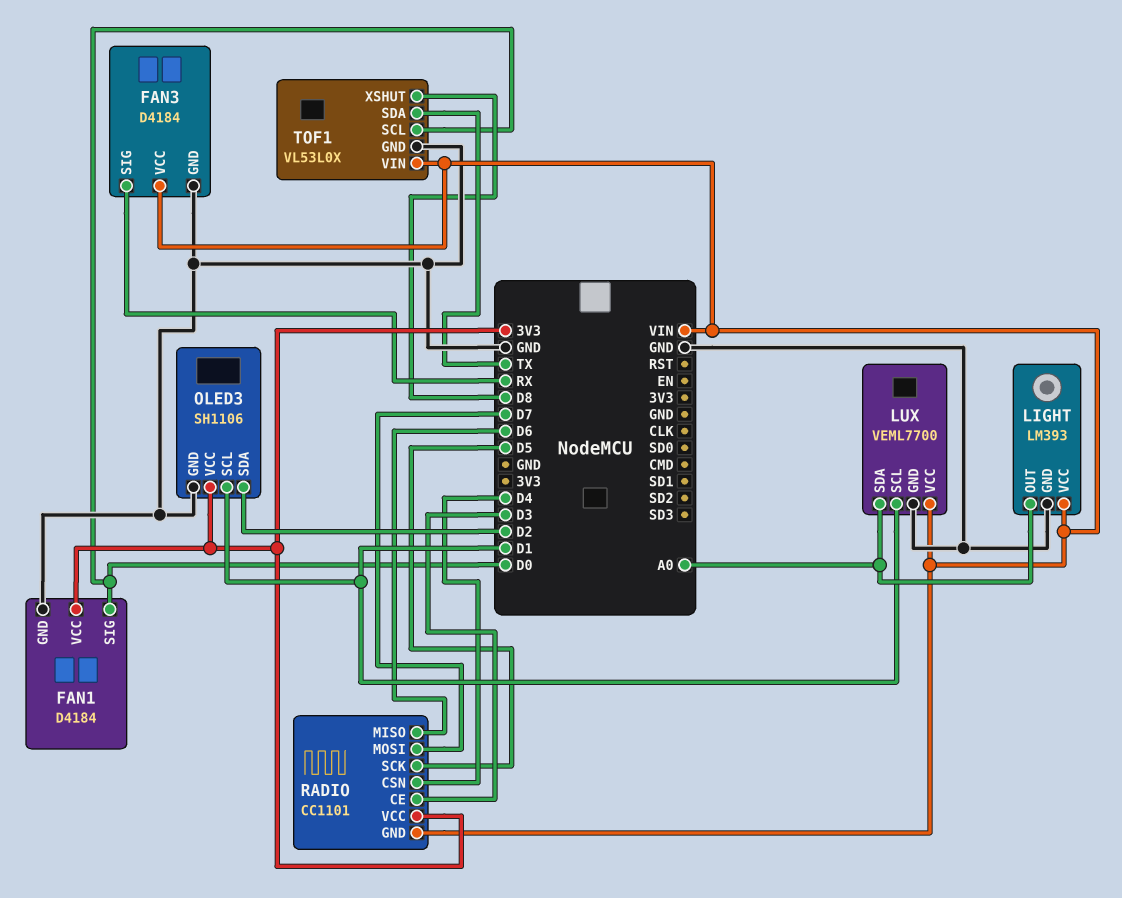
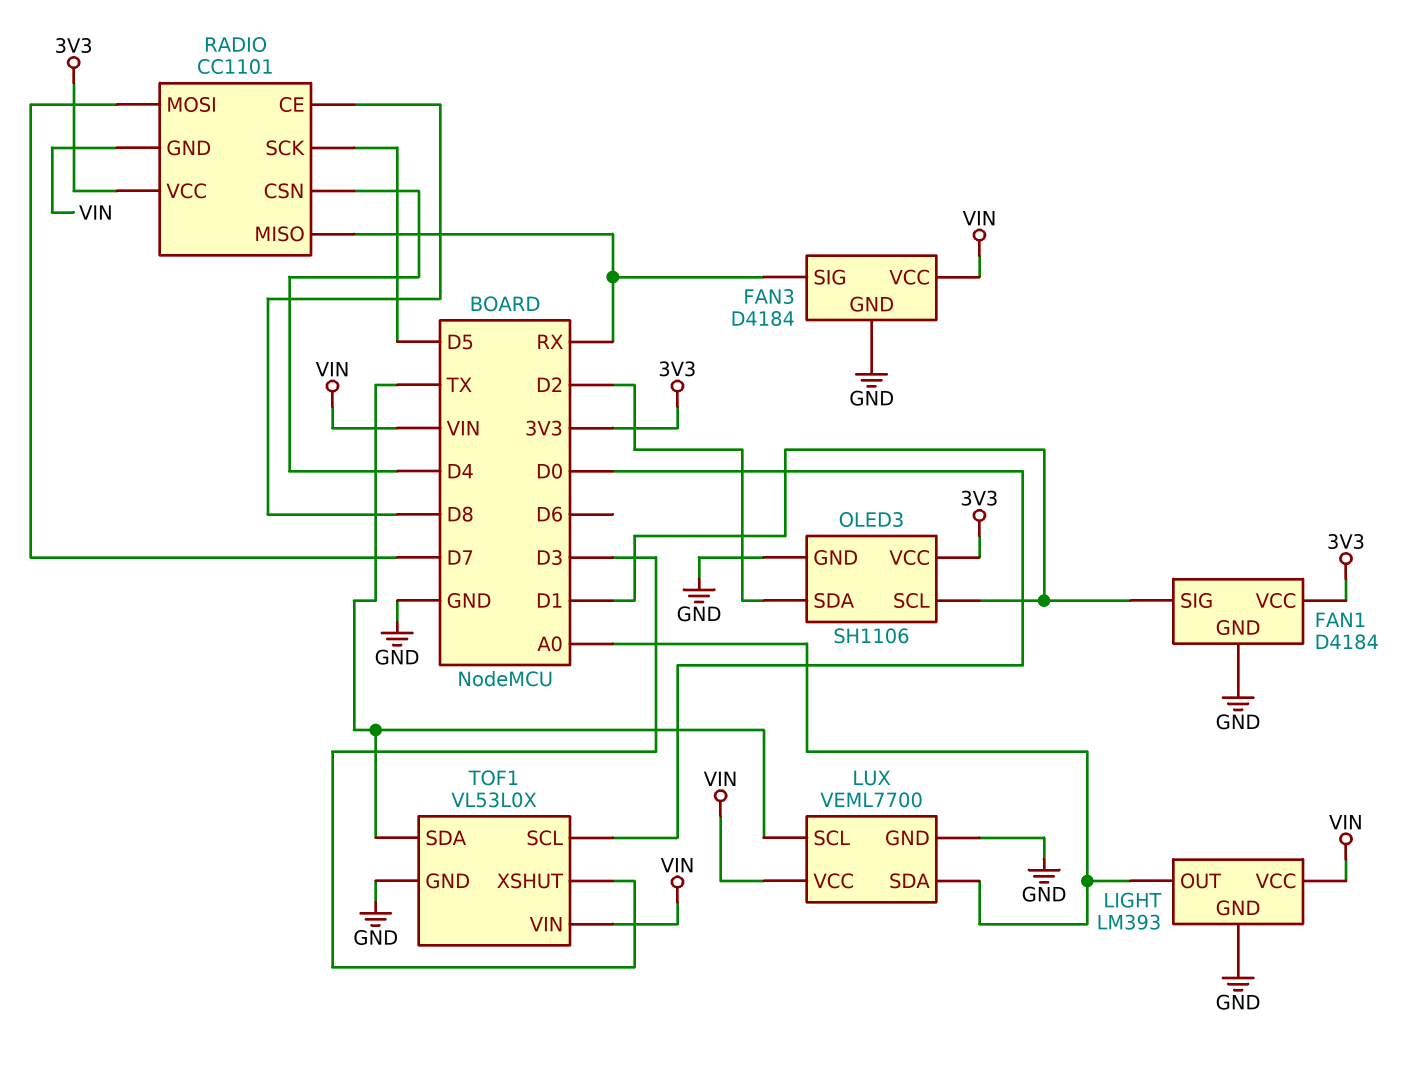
FAN1 pin SIG: D0 -> D1
LUX pin SCL: D1 -> TX
RADIO pin CE: D3 -> D8
RADIO pin MISO: D6 -> RX
TOF1 pin XSHUT: D8 -> D3

